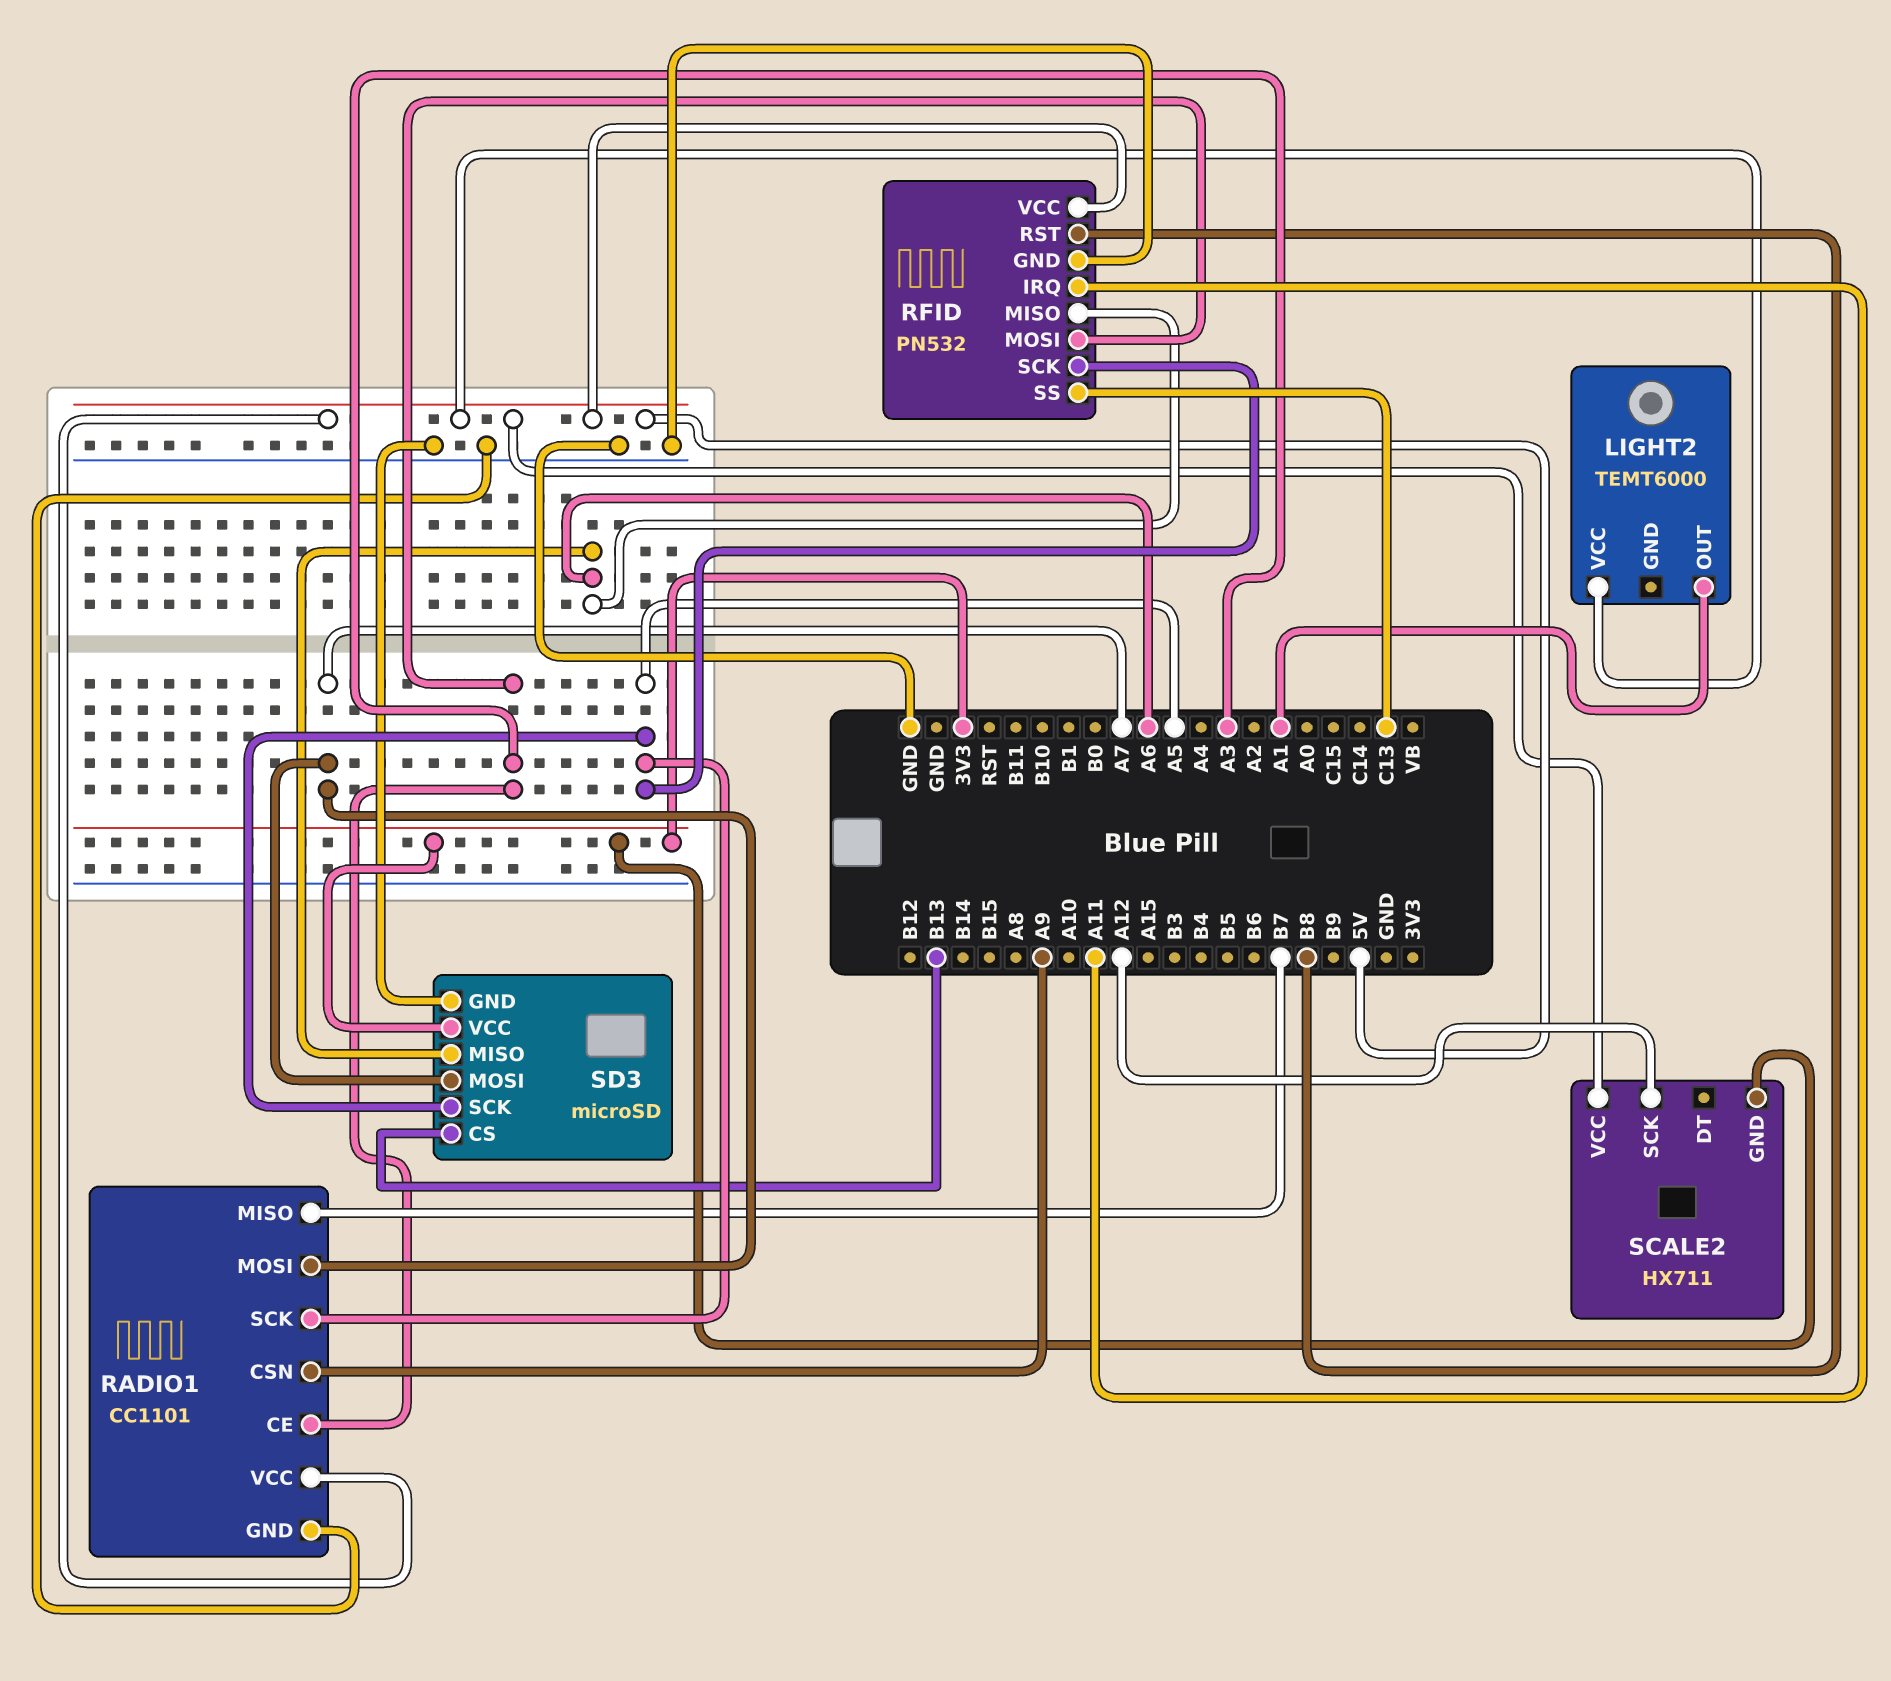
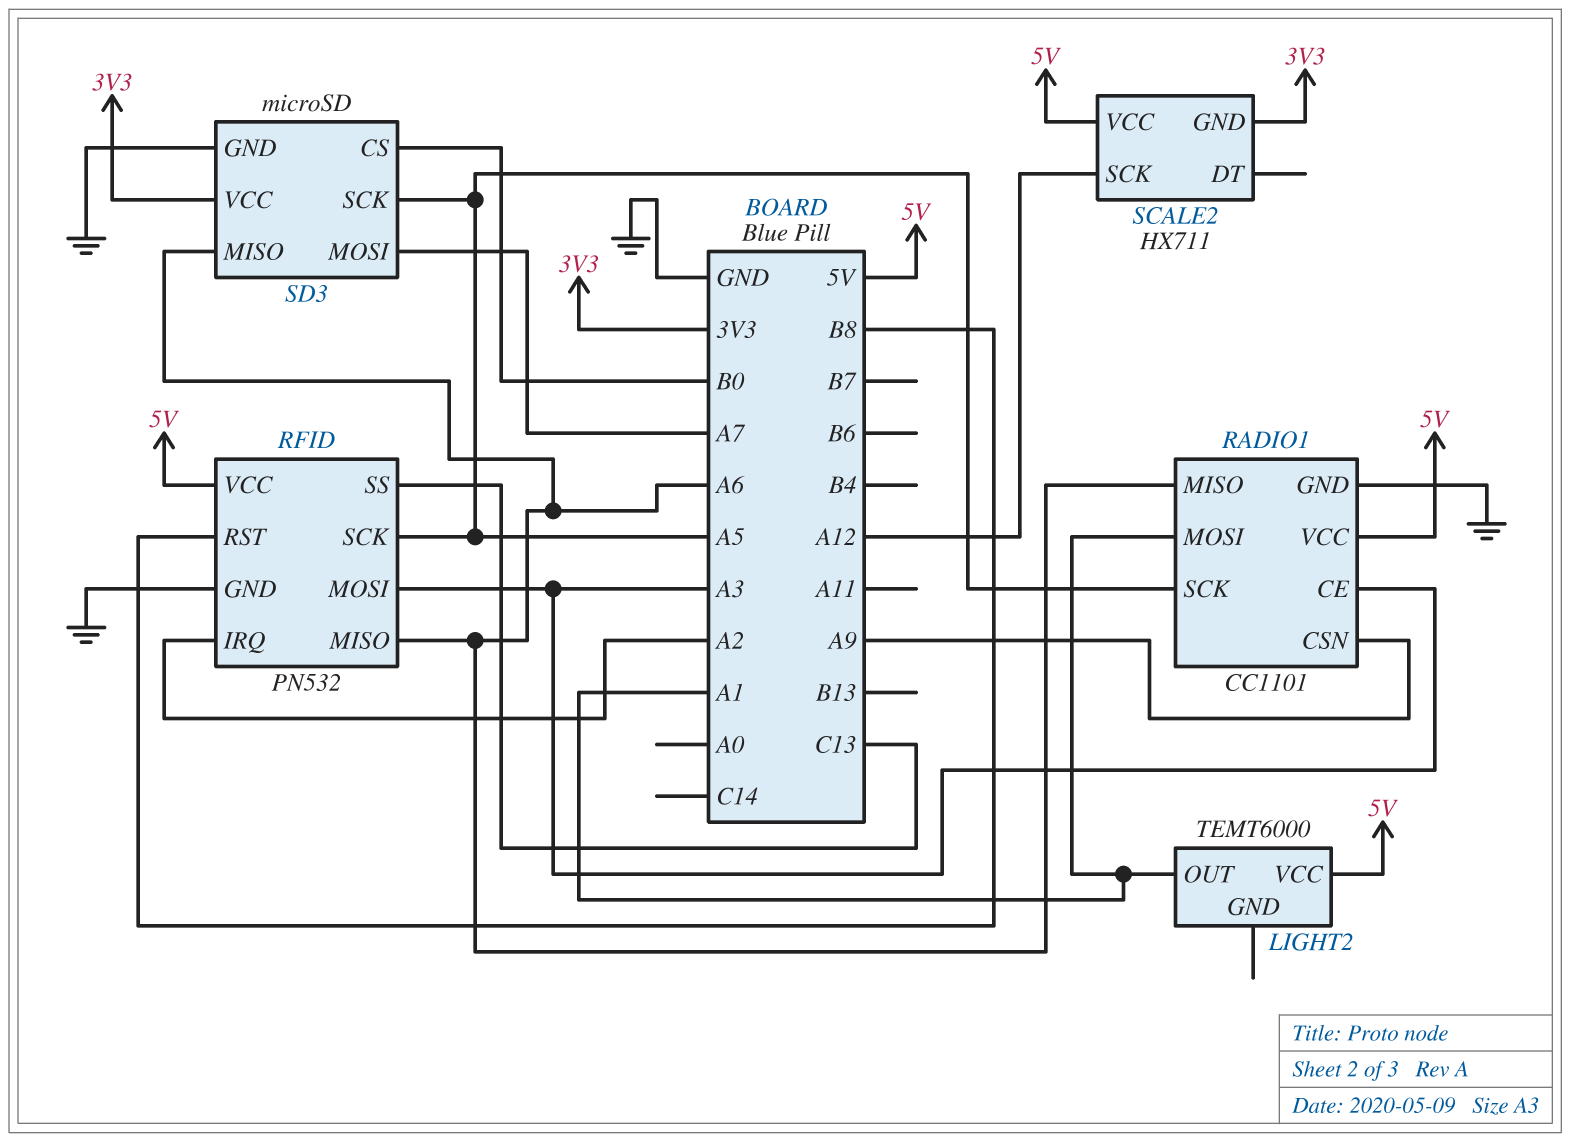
RADIO1 pin MISO: B7 -> A6
RADIO1 pin MOSI: A7 -> A1
RFID pin IRQ: A11 -> A2
SD3 pin CS: B13 -> B0

